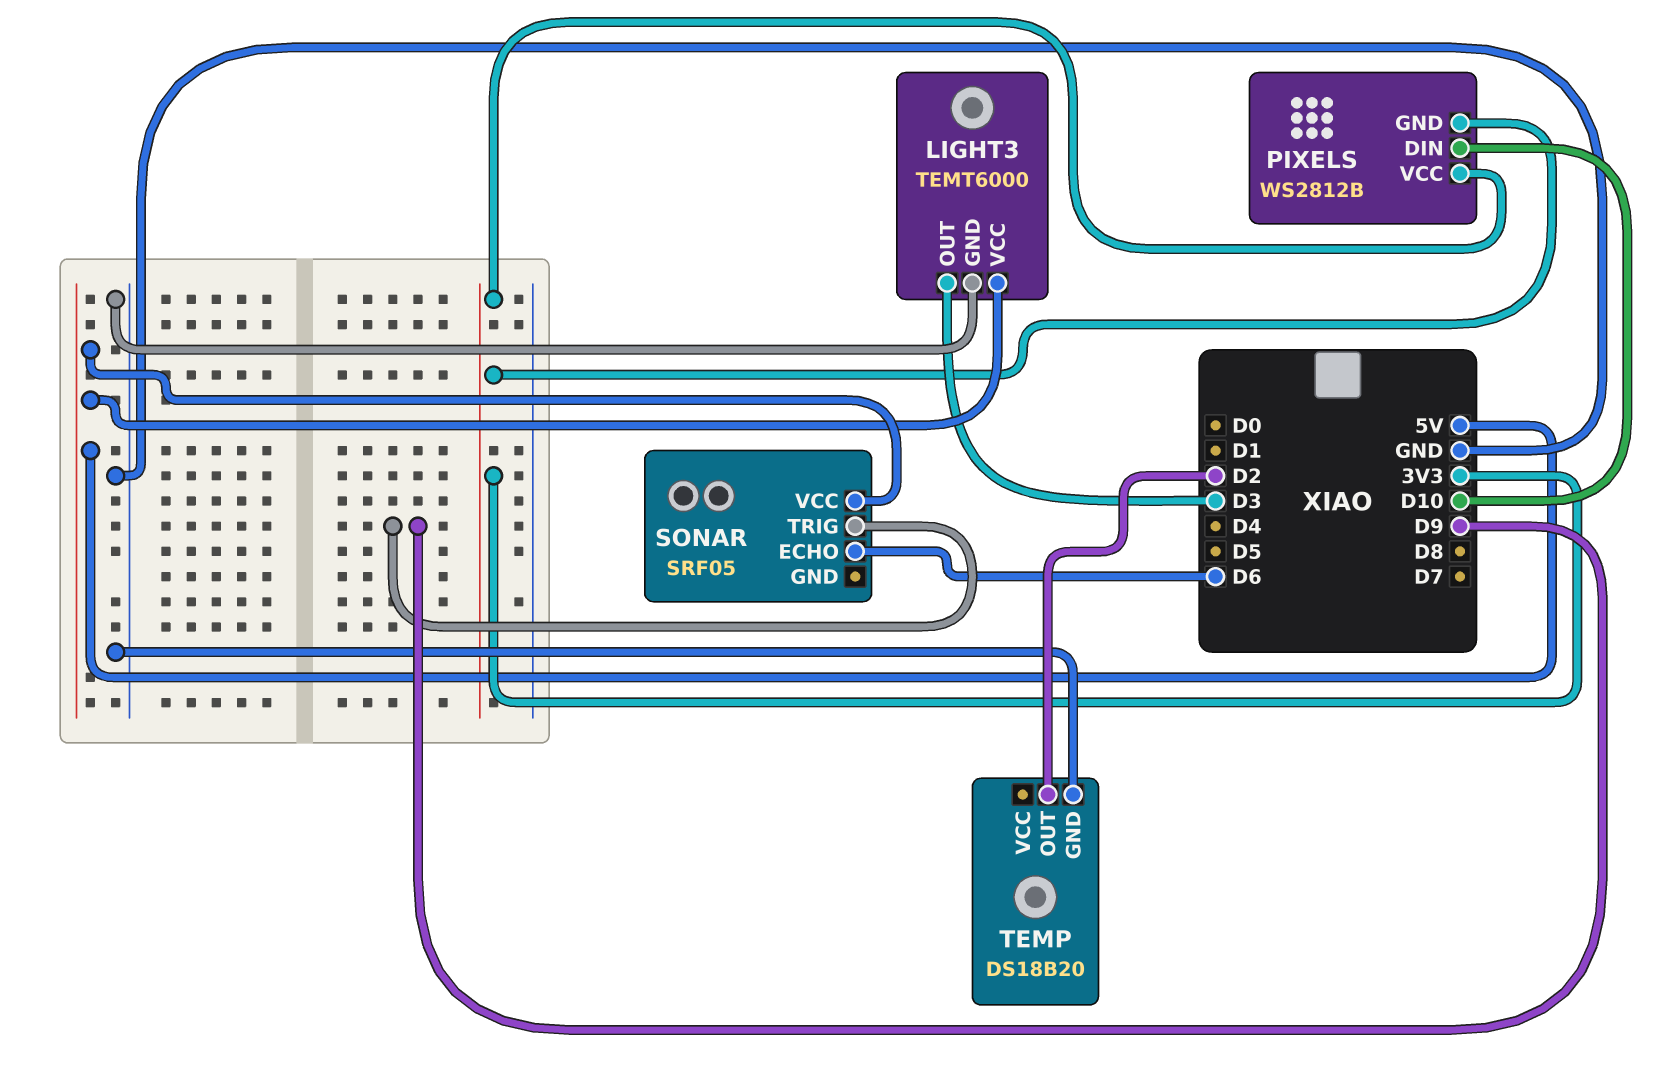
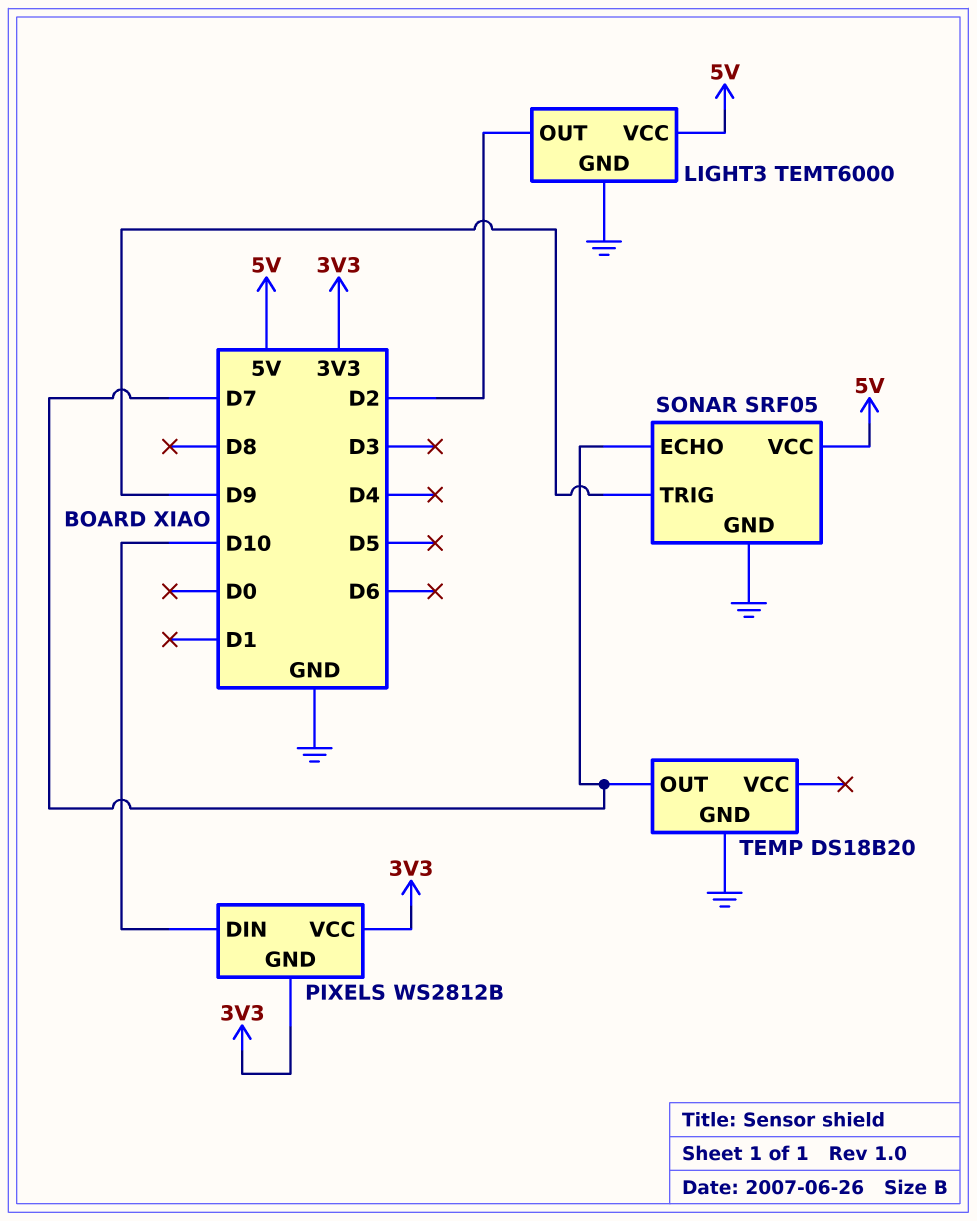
LIGHT3 pin OUT: D3 -> D2
SONAR pin ECHO: D6 -> D7
SONAR pin GND: none -> GND
TEMP pin OUT: D2 -> D7

